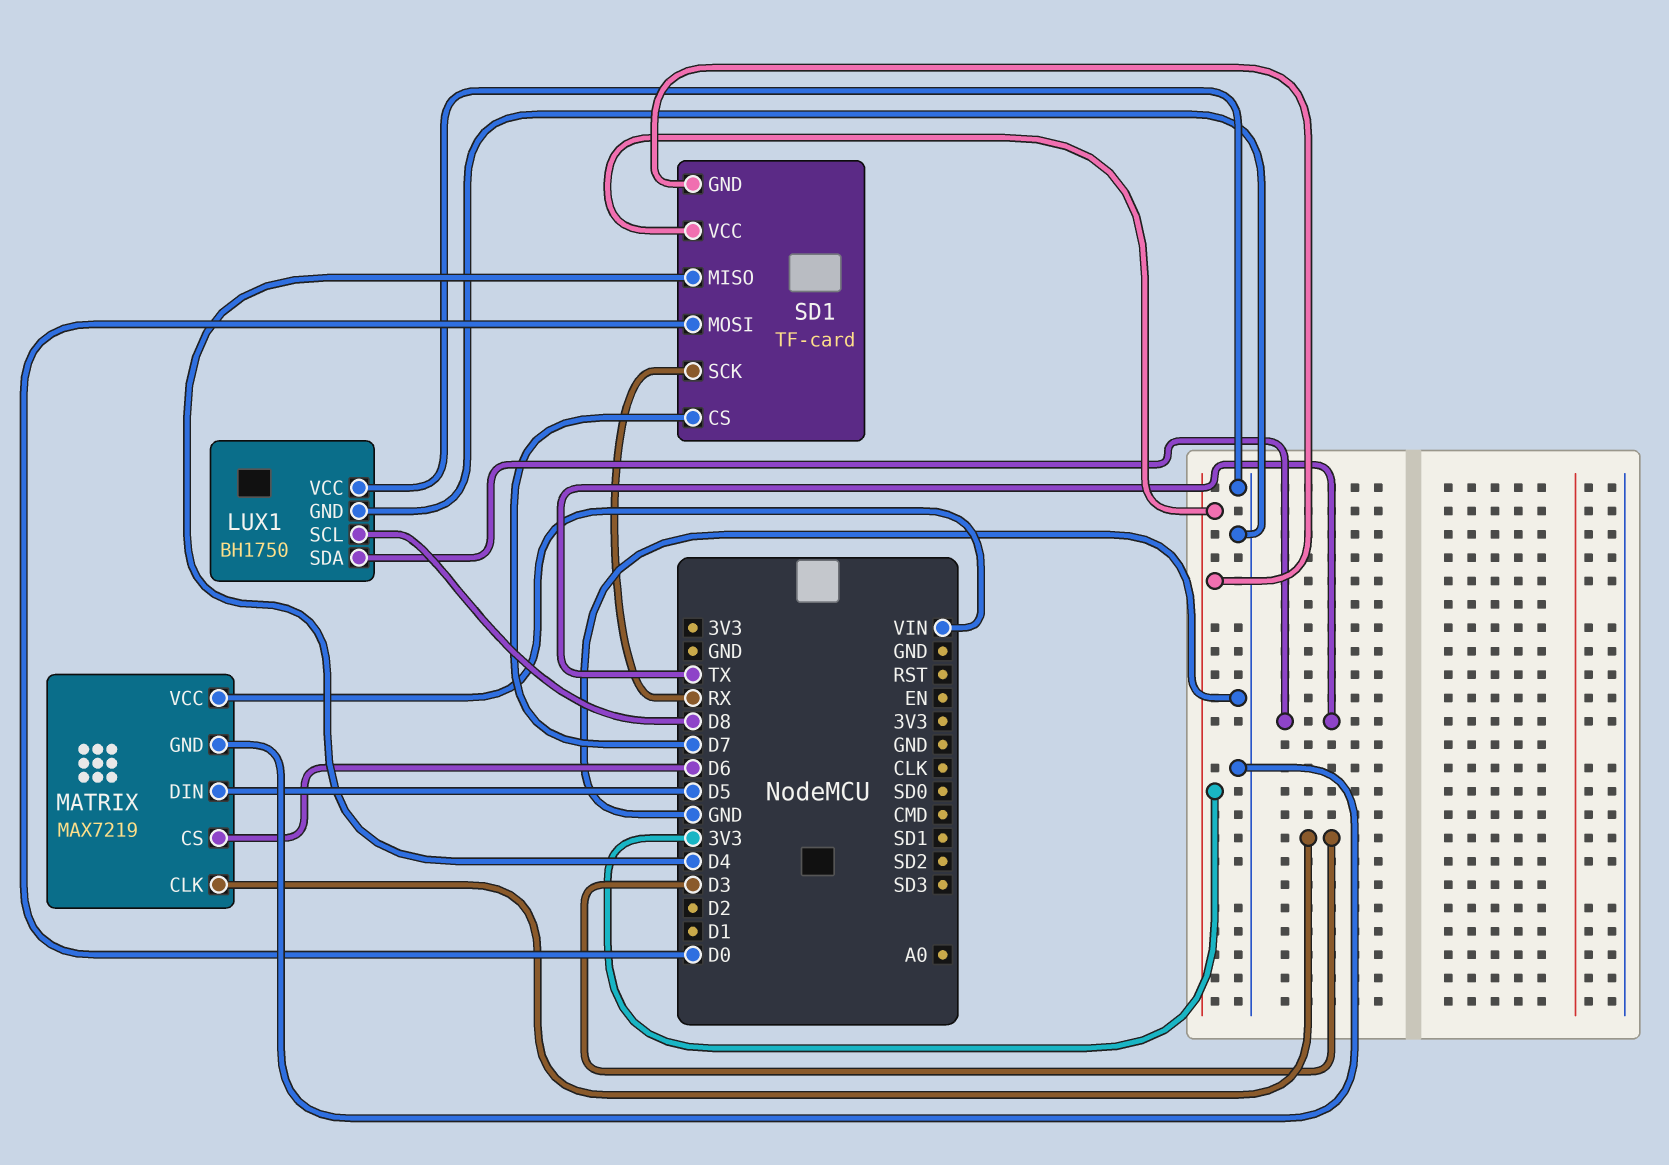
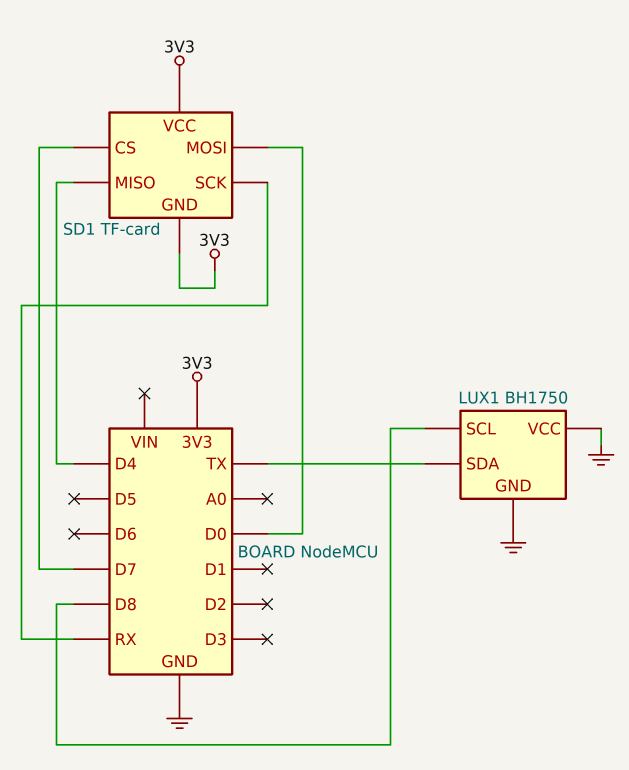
MATRIX: MAX7219 -> none
MATRIX pin CLK: D3 -> none
MATRIX pin CS: D6 -> none
MATRIX pin DIN: D5 -> none
MATRIX pin GND: GND -> none
MATRIX pin VCC: VIN -> none

